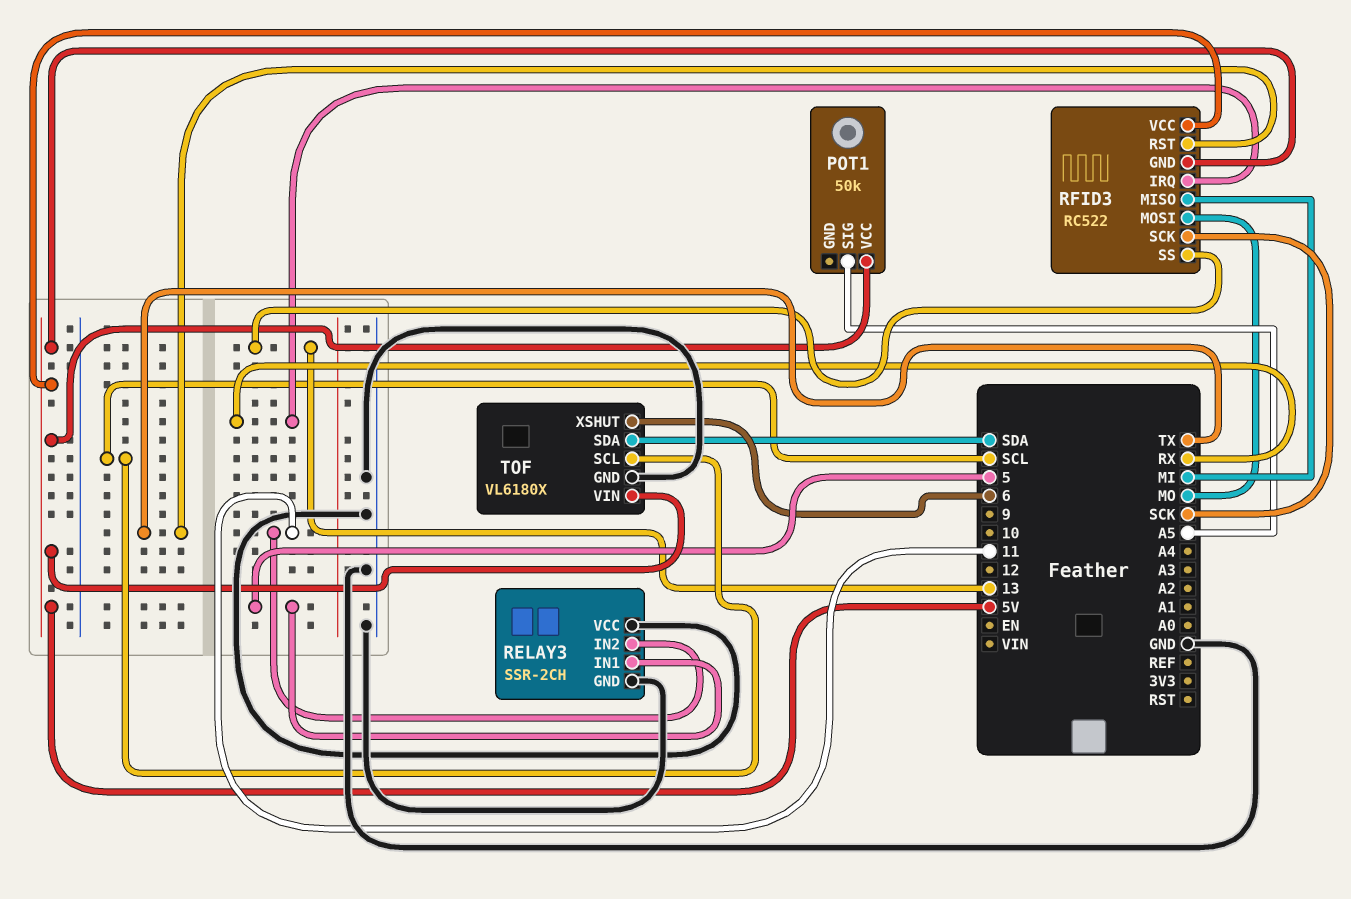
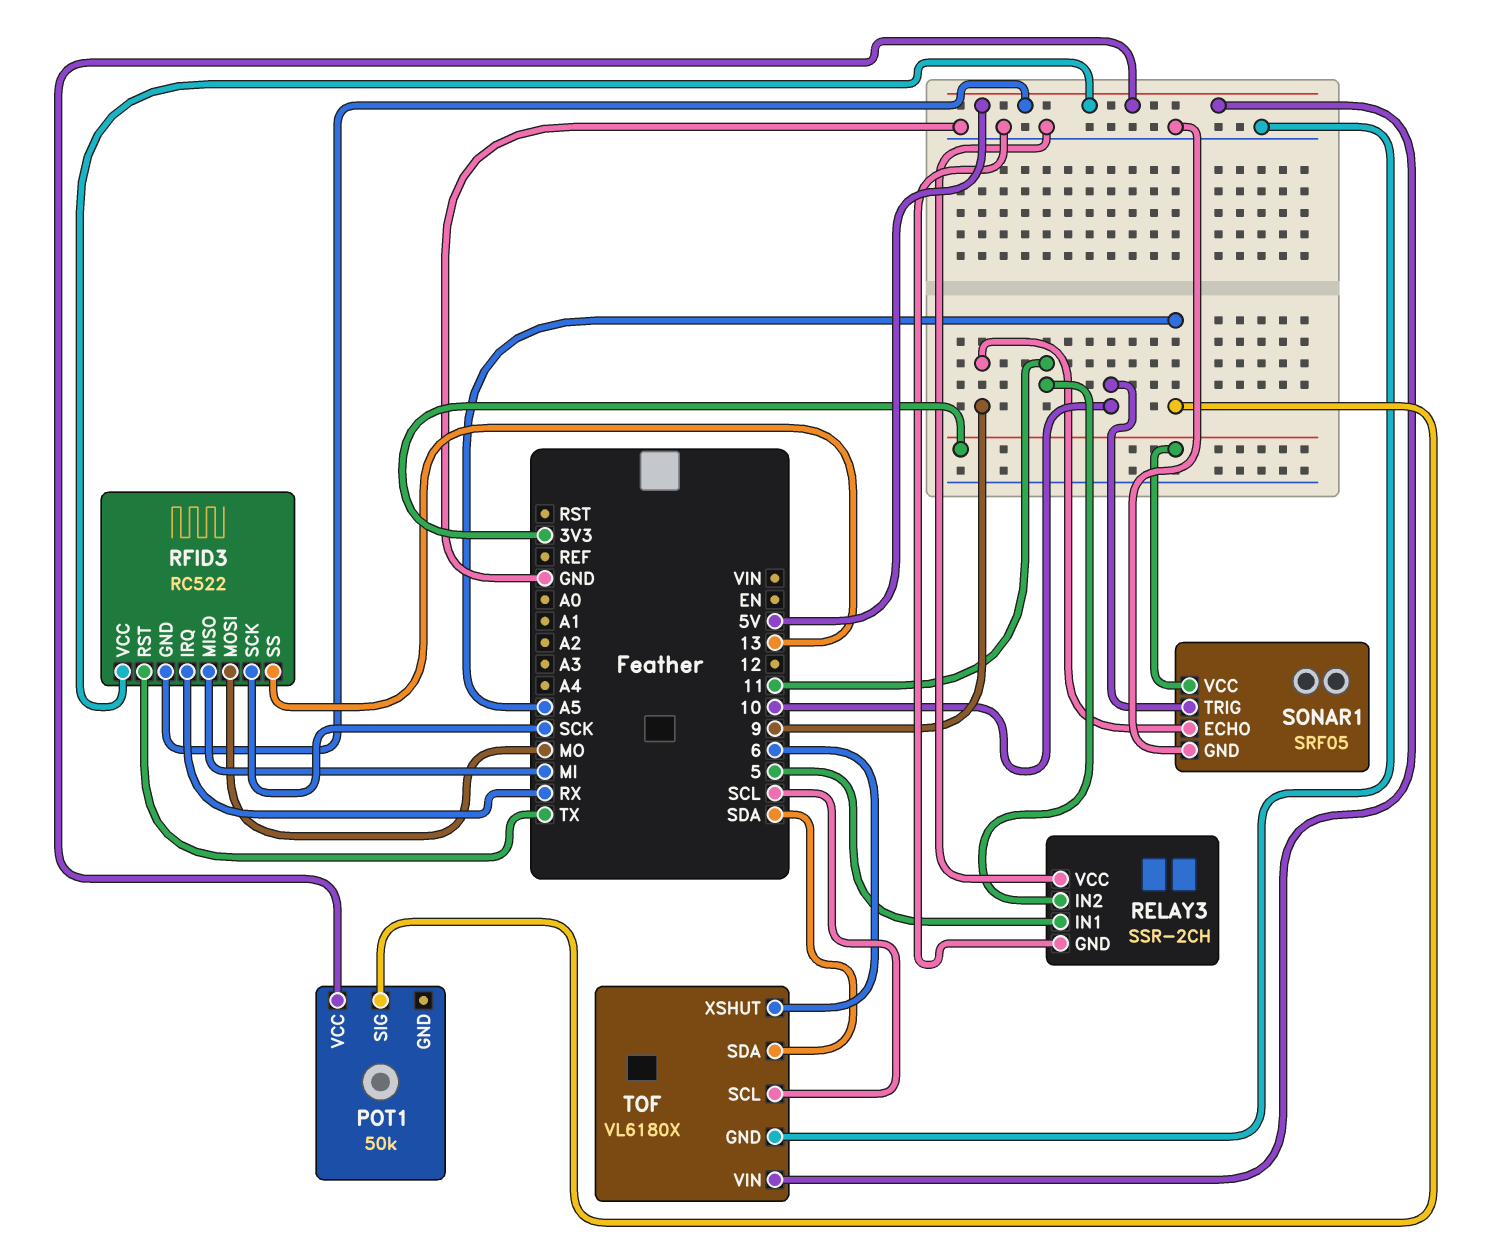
SONAR1: none -> SRF05
SONAR1 pin ECHO: none -> 9
SONAR1 pin GND: none -> GND
SONAR1 pin TRIG: none -> 10
SONAR1 pin VCC: none -> 3V3

